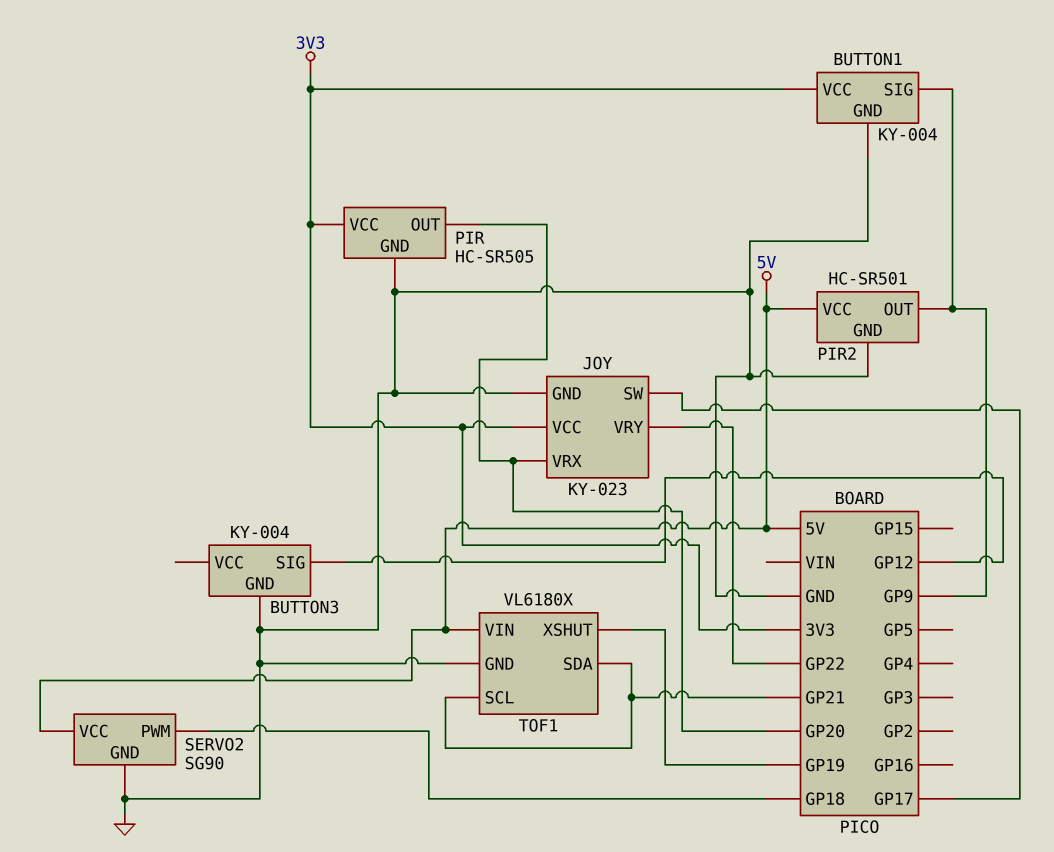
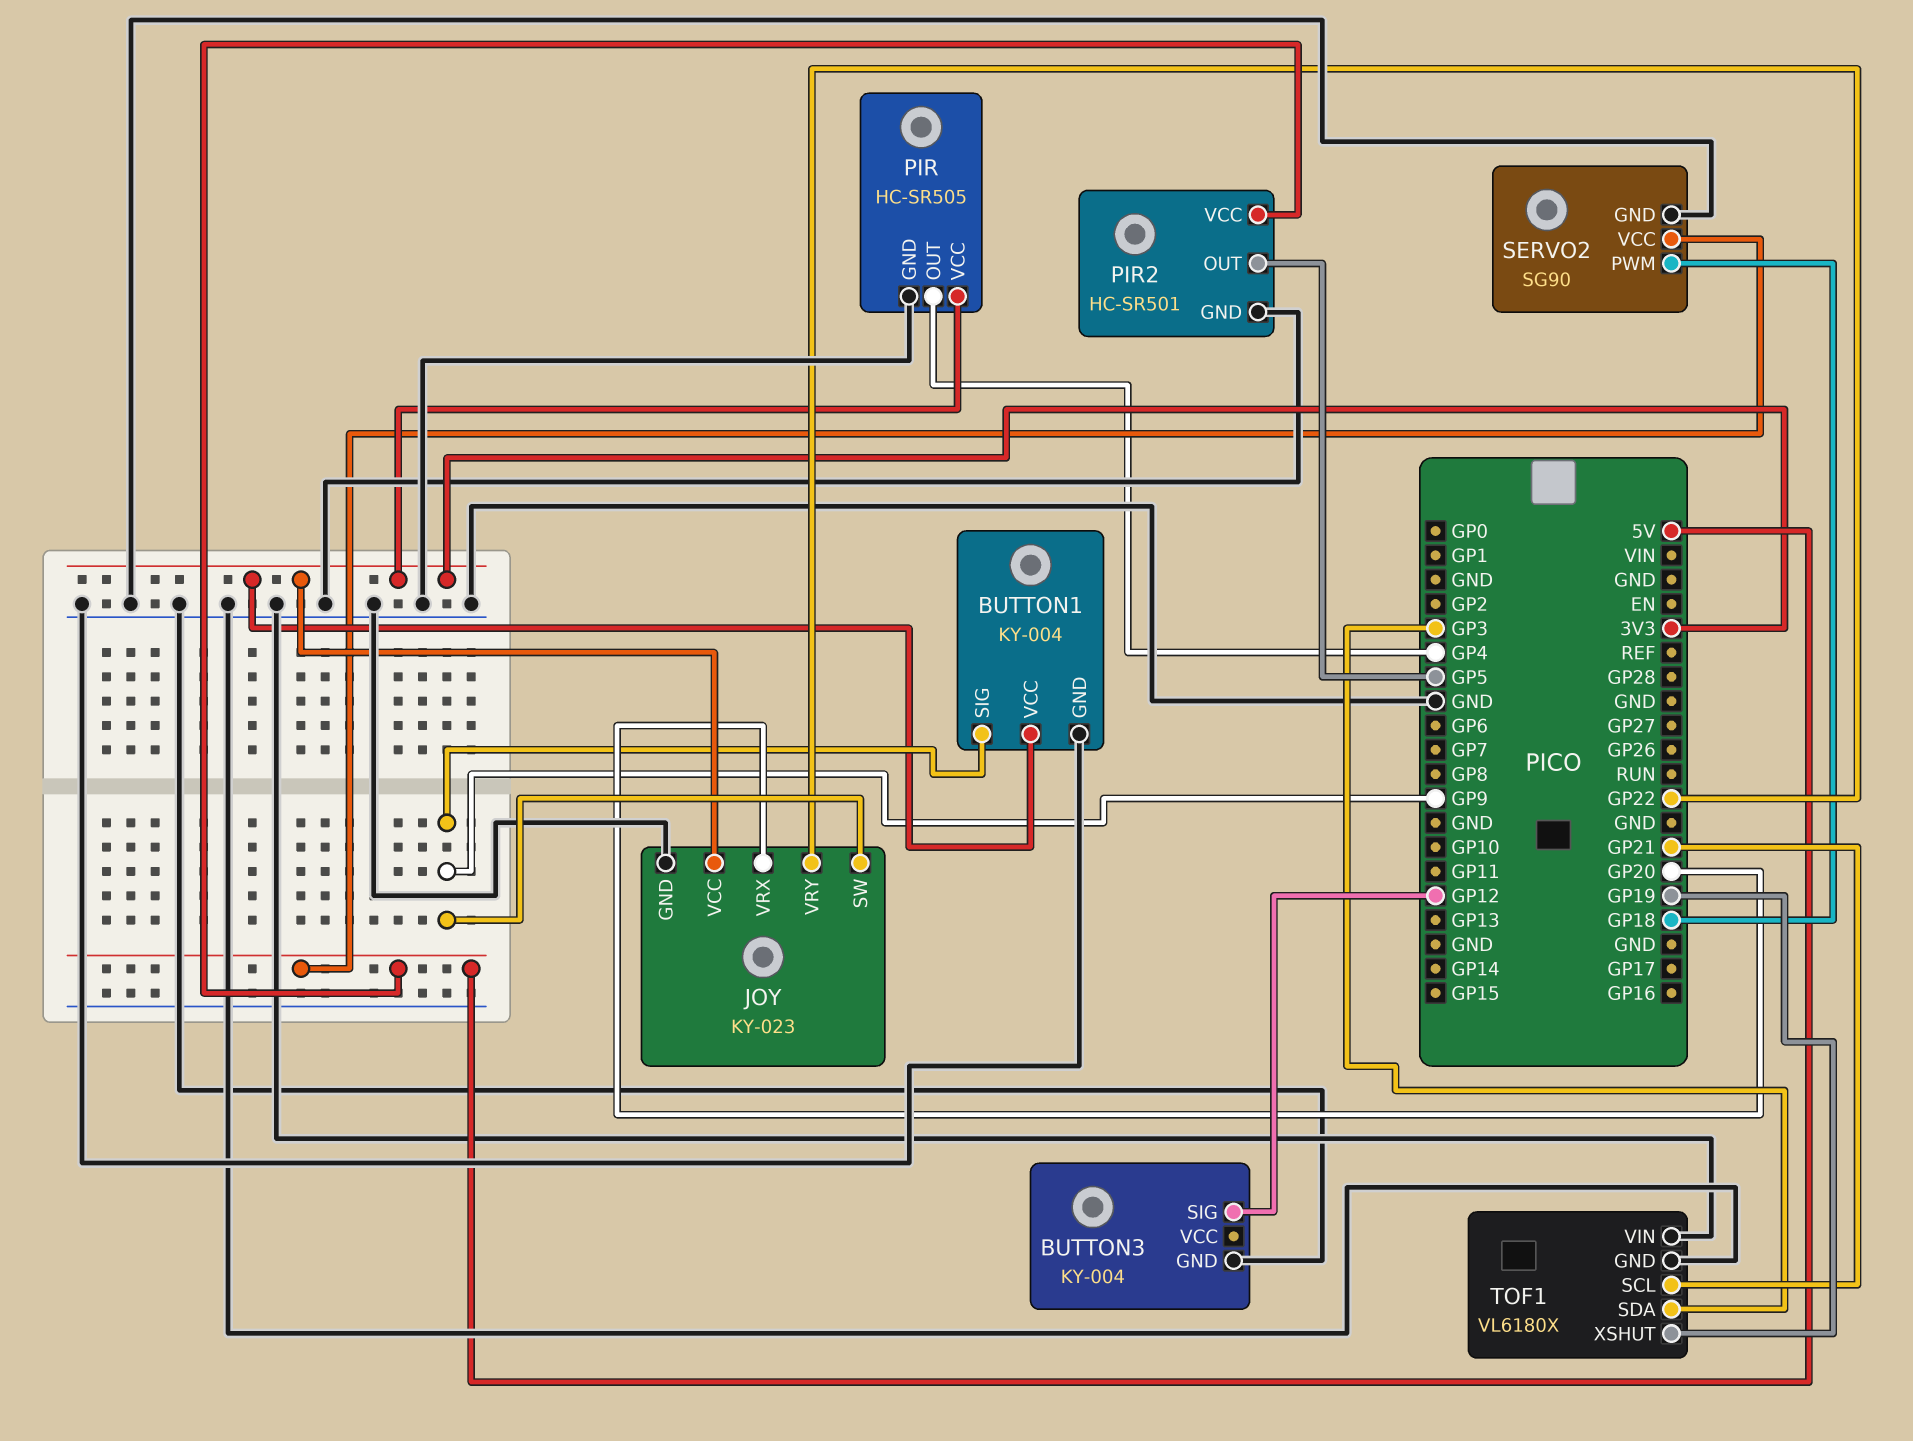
JOY pin SW: GP17 -> GP9
PIR pin OUT: GP20 -> GP4
PIR2 pin OUT: GP9 -> GP5
TOF1 pin SDA: GP21 -> GP3
TOF1 pin VIN: 5V -> GND

